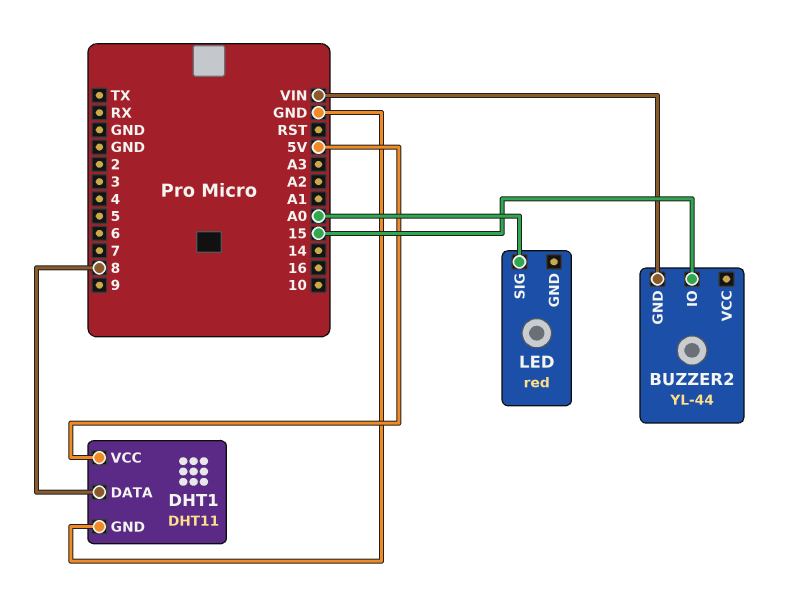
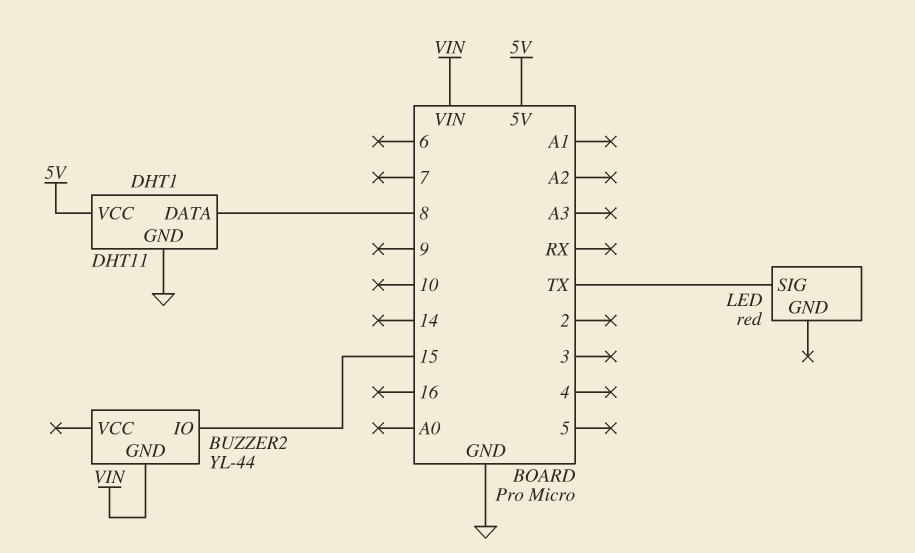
LED pin SIG: A0 -> TX

